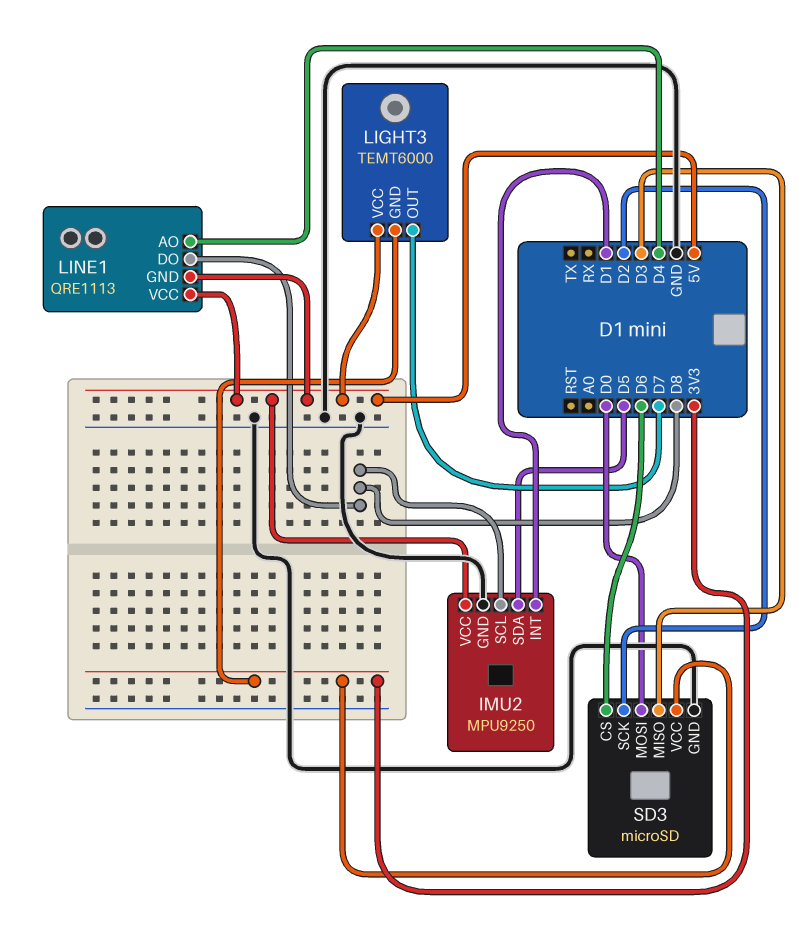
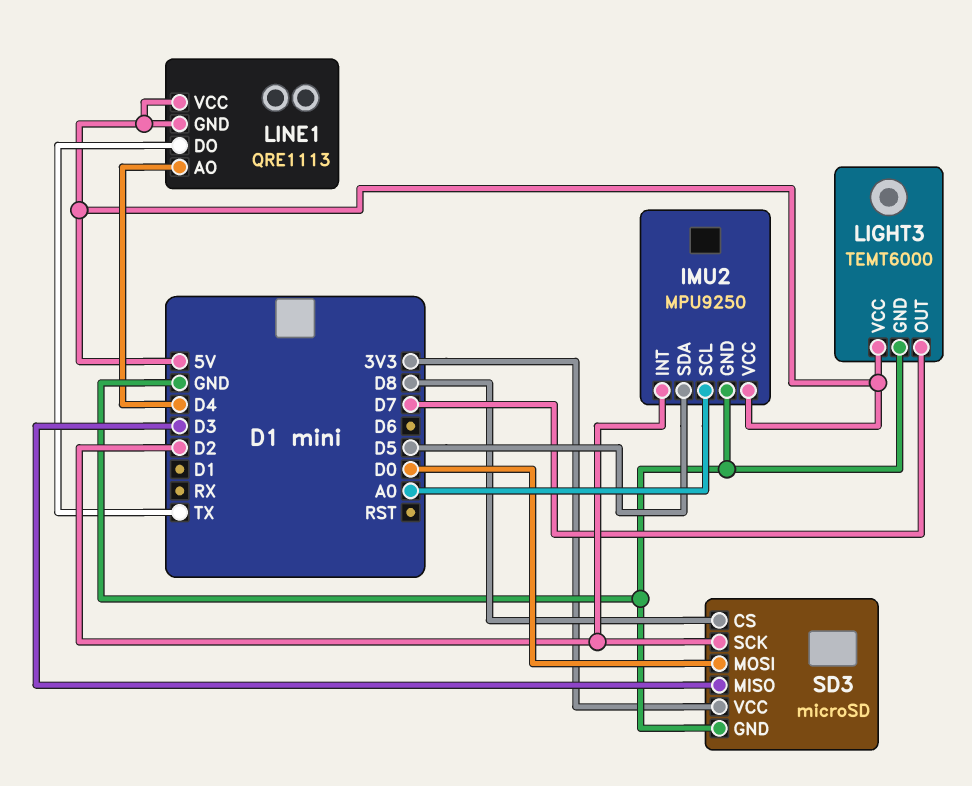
IMU2 pin INT: D1 -> D2
IMU2 pin SCL: D8 -> A0
LIGHT3 pin GND: 3V3 -> GND
LINE1 pin DO: D8 -> TX
SD3 pin CS: D6 -> D8

